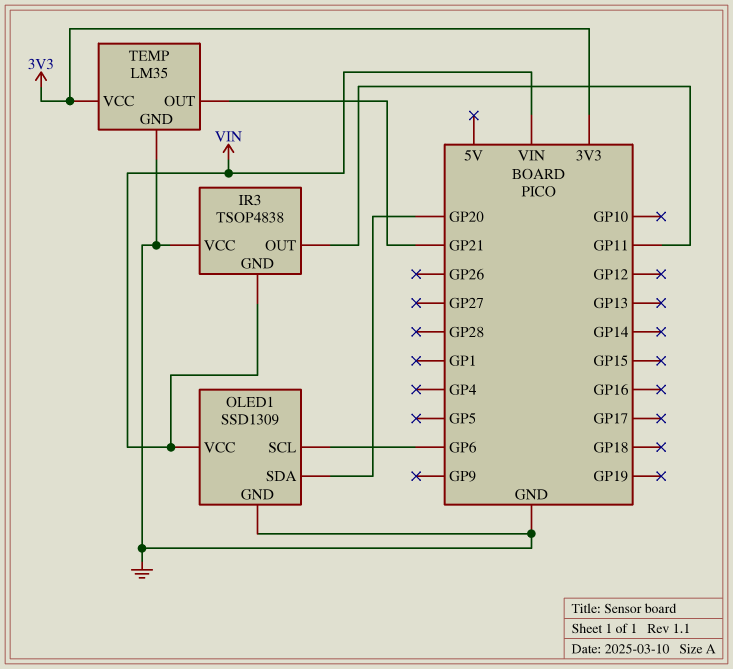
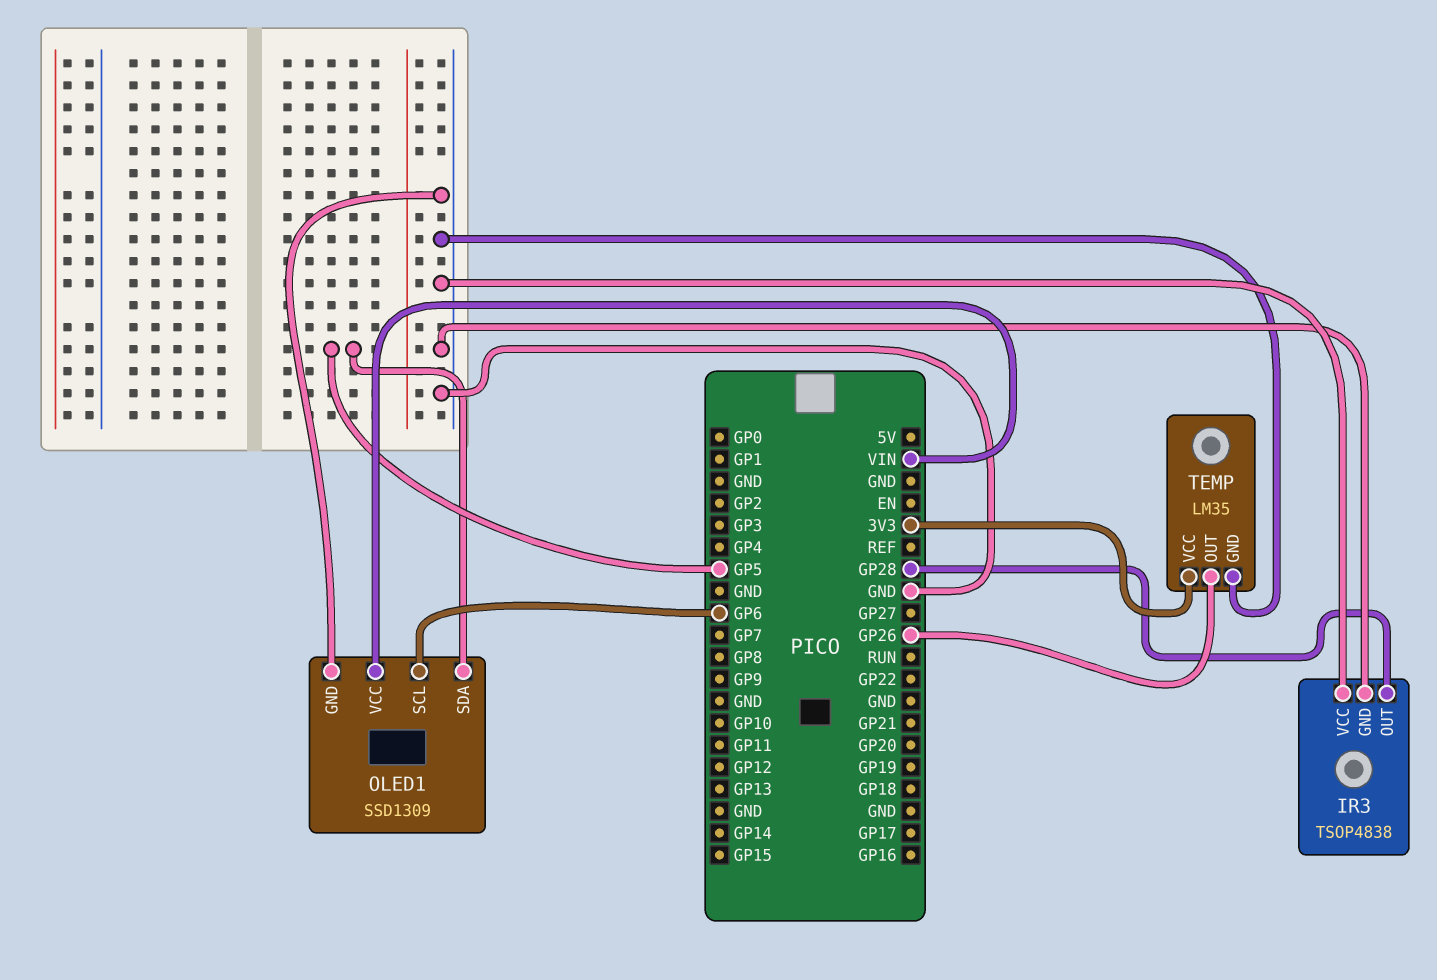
IR3 pin GND: VIN -> GND
IR3 pin OUT: GP11 -> GP28
OLED1 pin SDA: GP20 -> GP5
TEMP pin OUT: GP21 -> GP26

